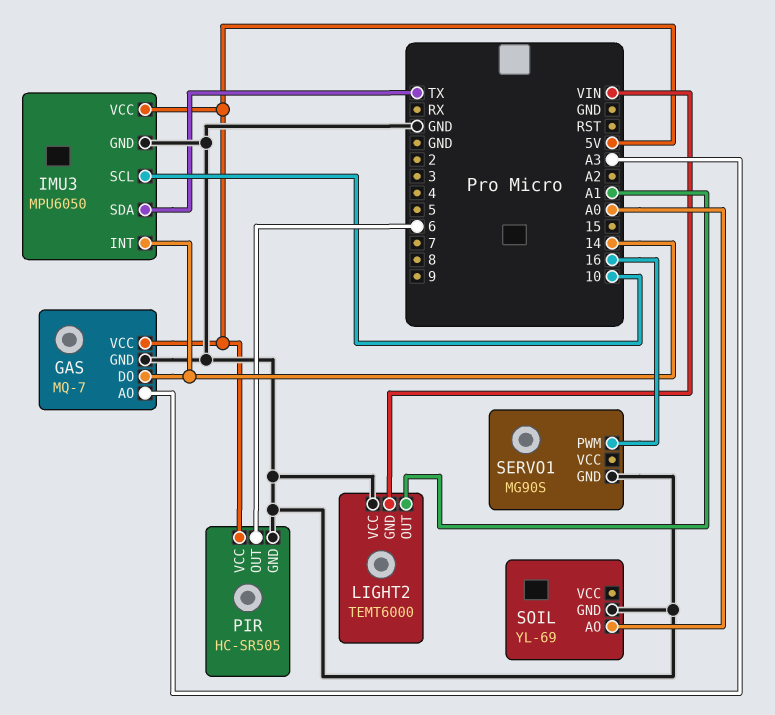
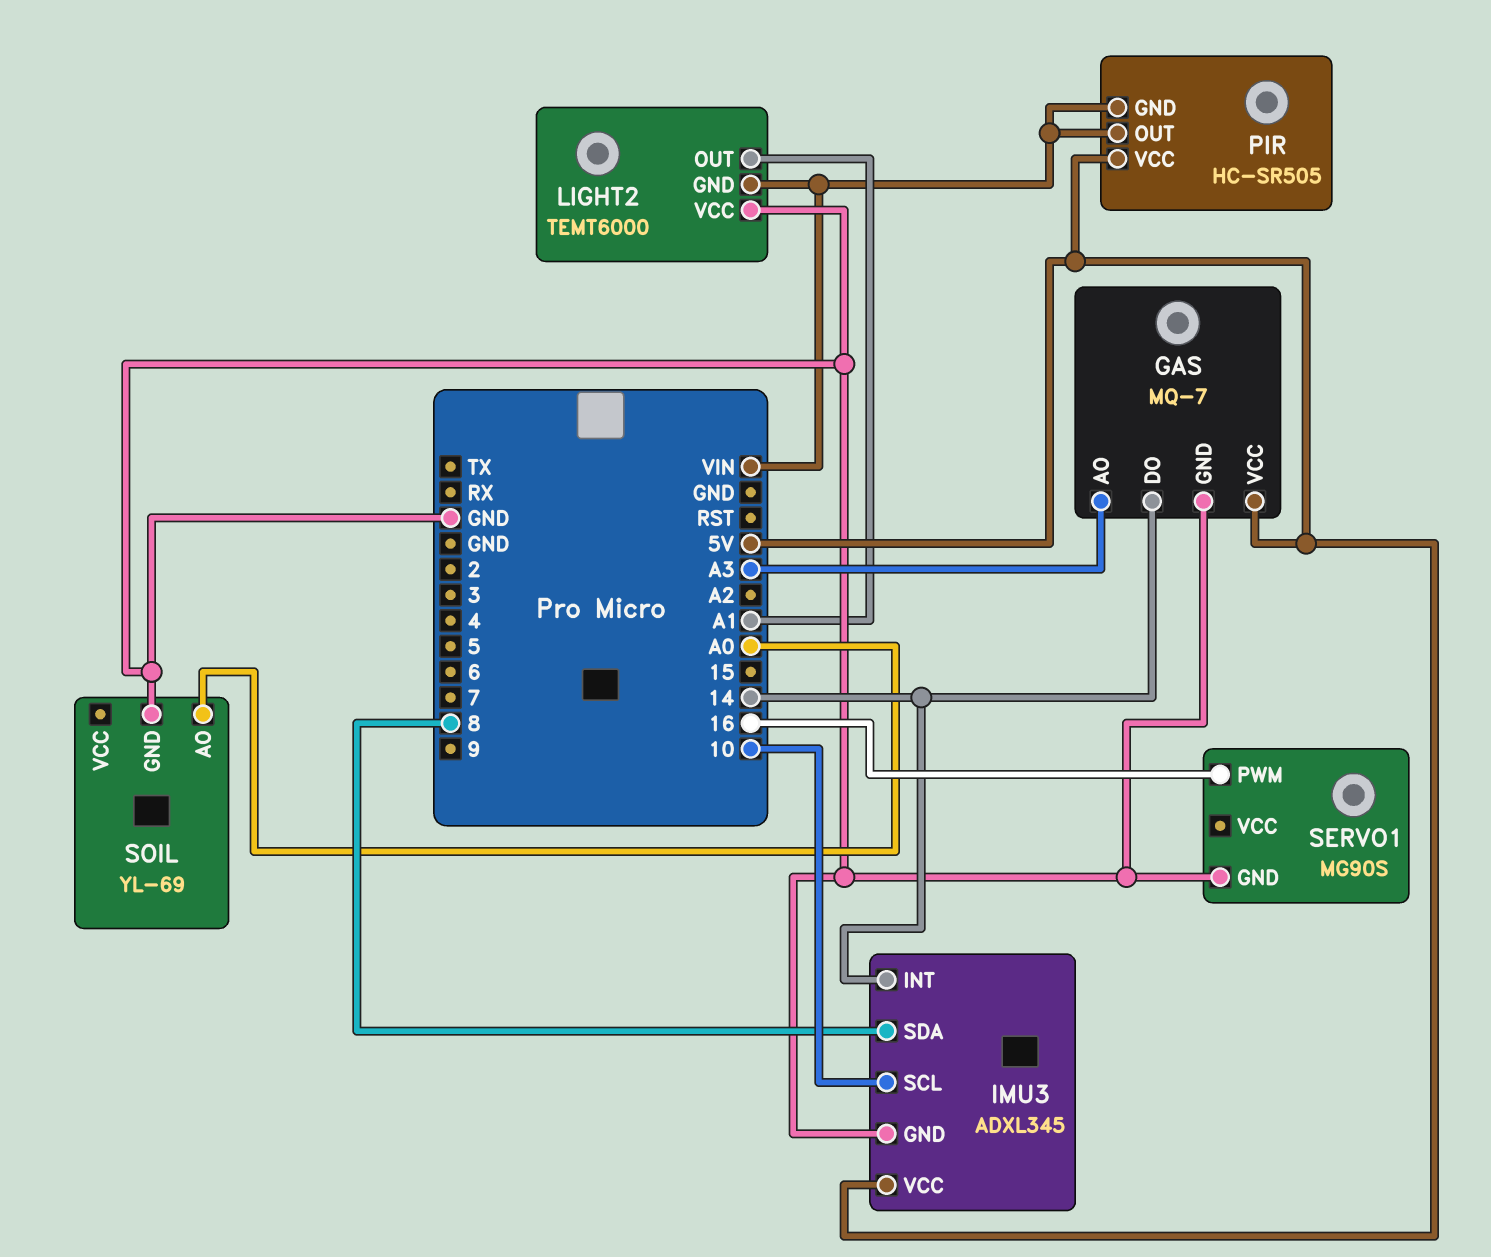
IMU3: MPU6050 -> ADXL345
IMU3 pin SDA: TX -> 8
PIR pin GND: GND -> VIN
PIR pin OUT: 6 -> VIN

